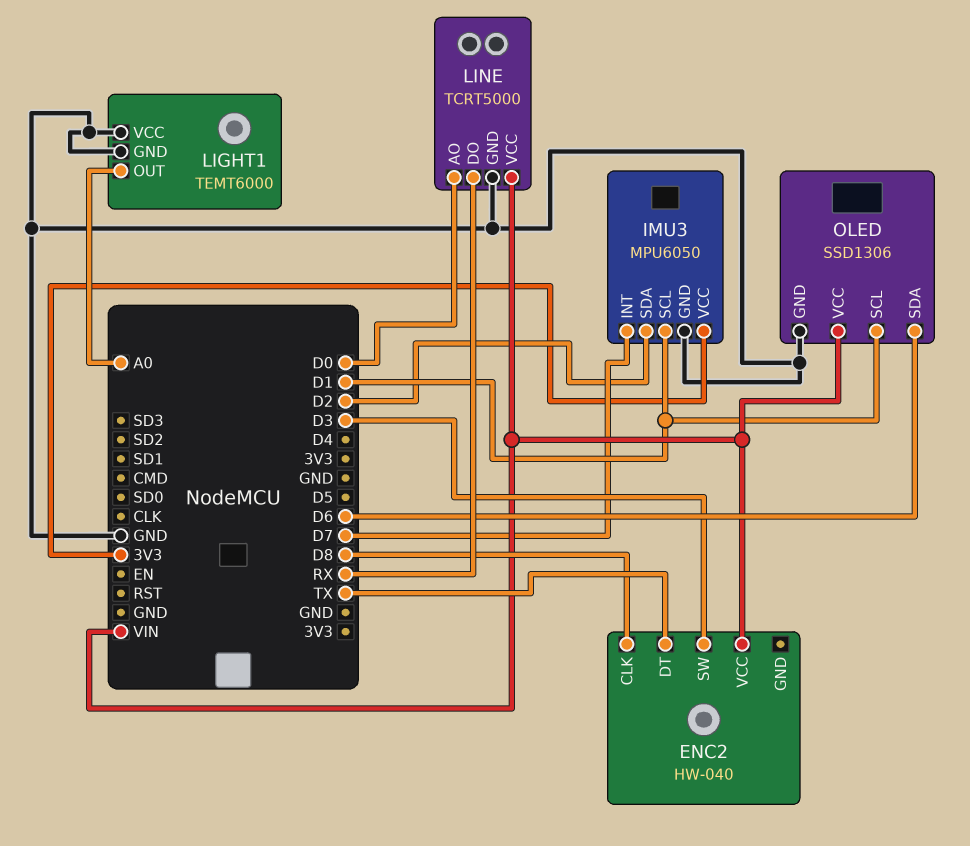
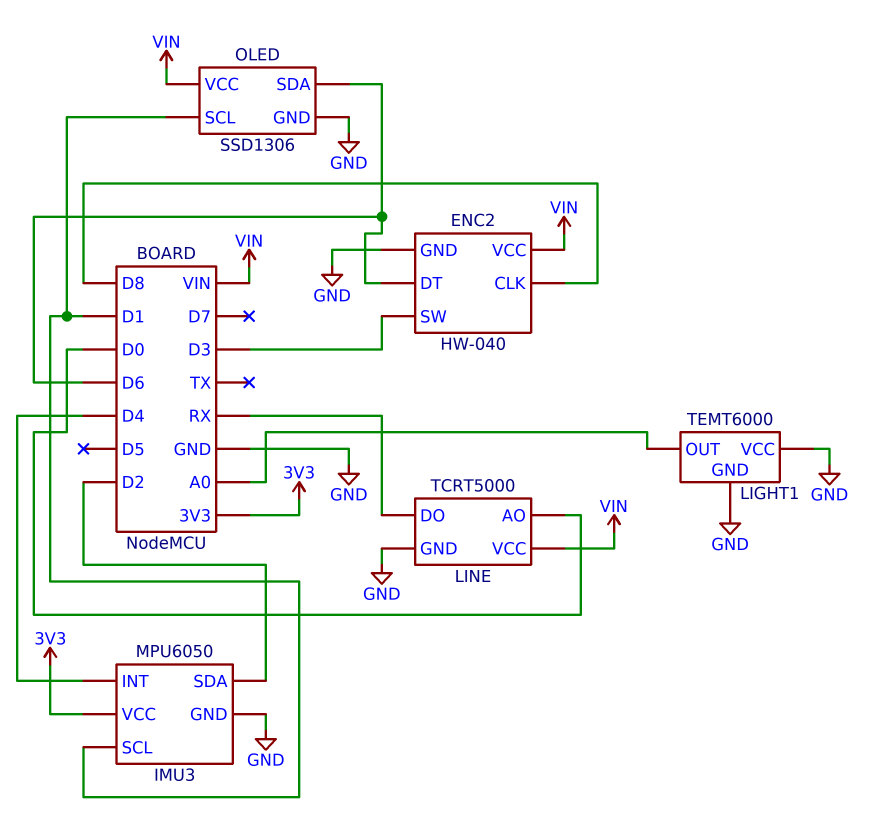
ENC2 pin DT: TX -> D6
ENC2 pin GND: none -> GND
IMU3 pin INT: D7 -> D4

